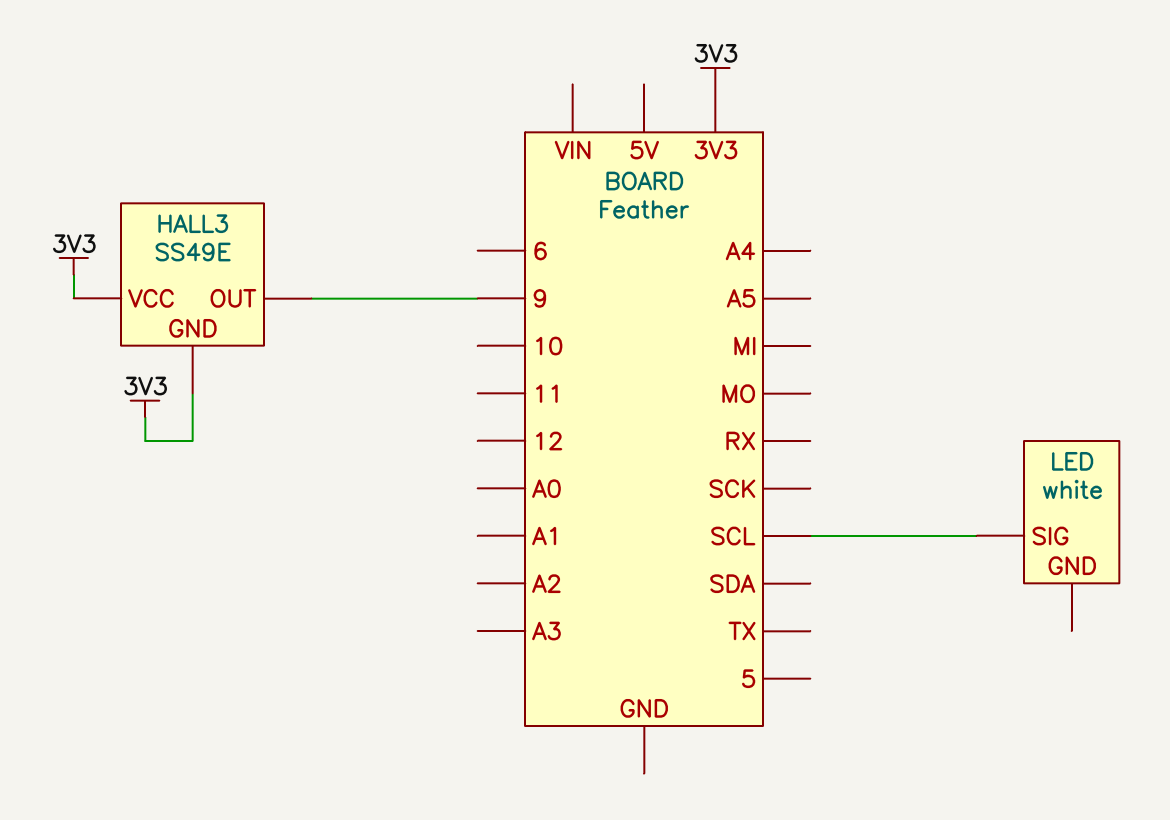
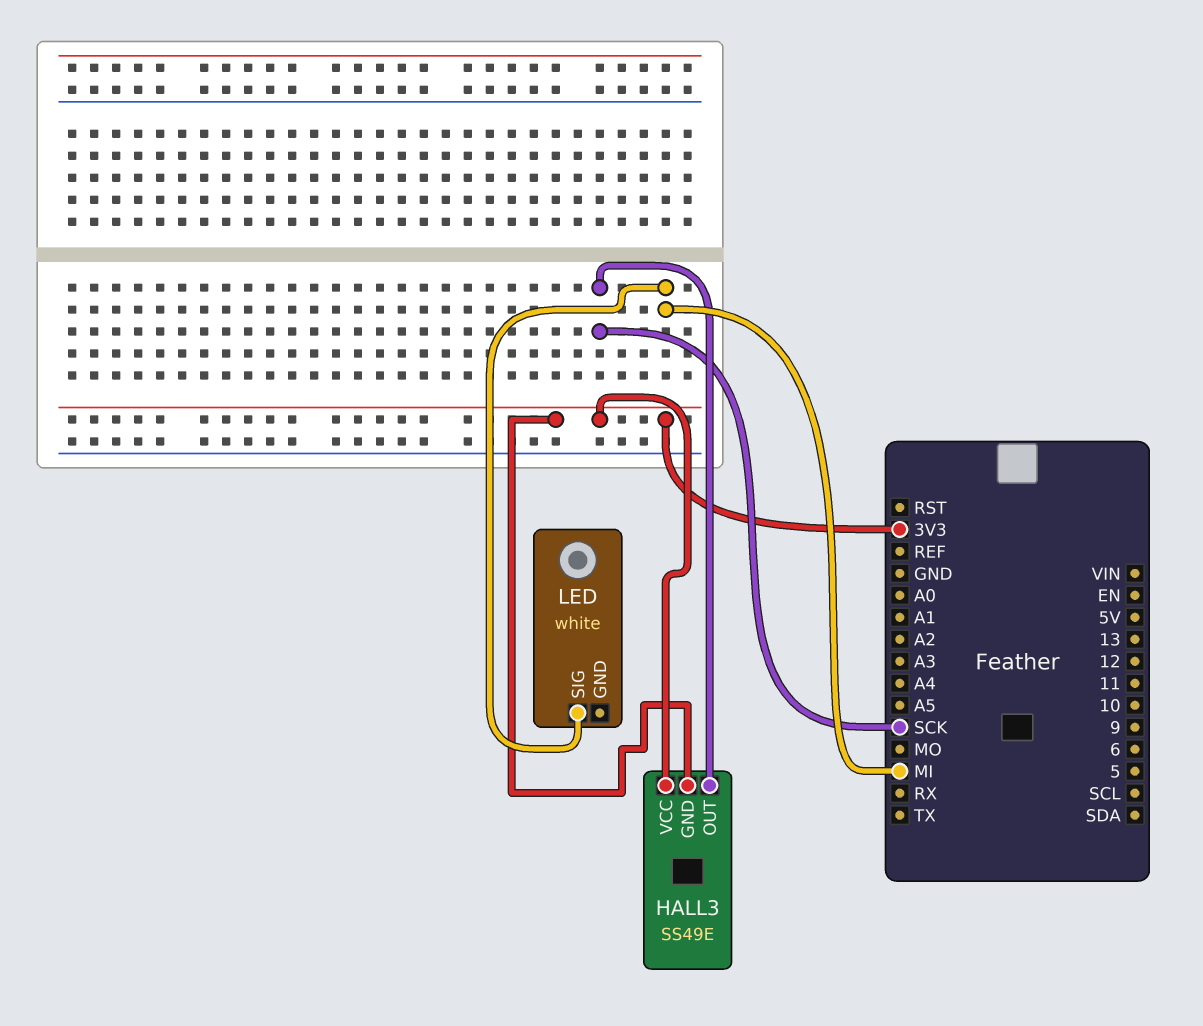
HALL3 pin OUT: 9 -> SCK
LED pin SIG: SCL -> MI

